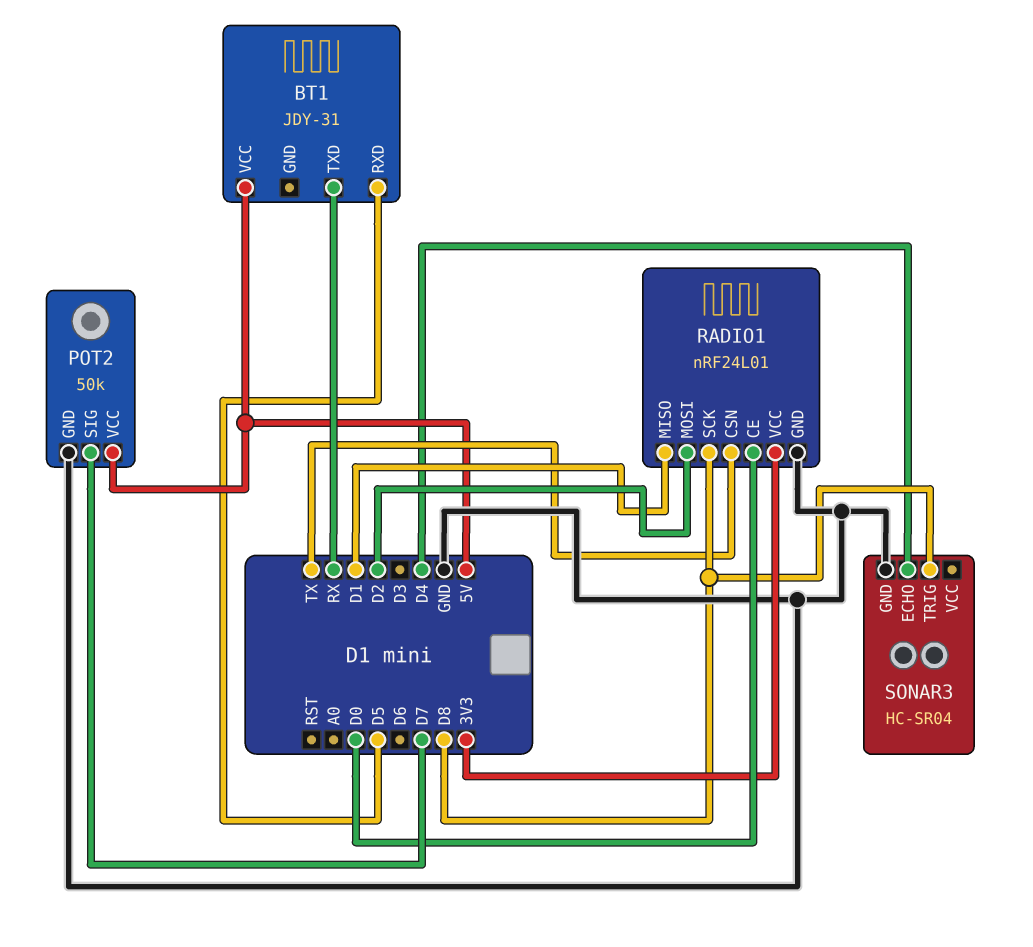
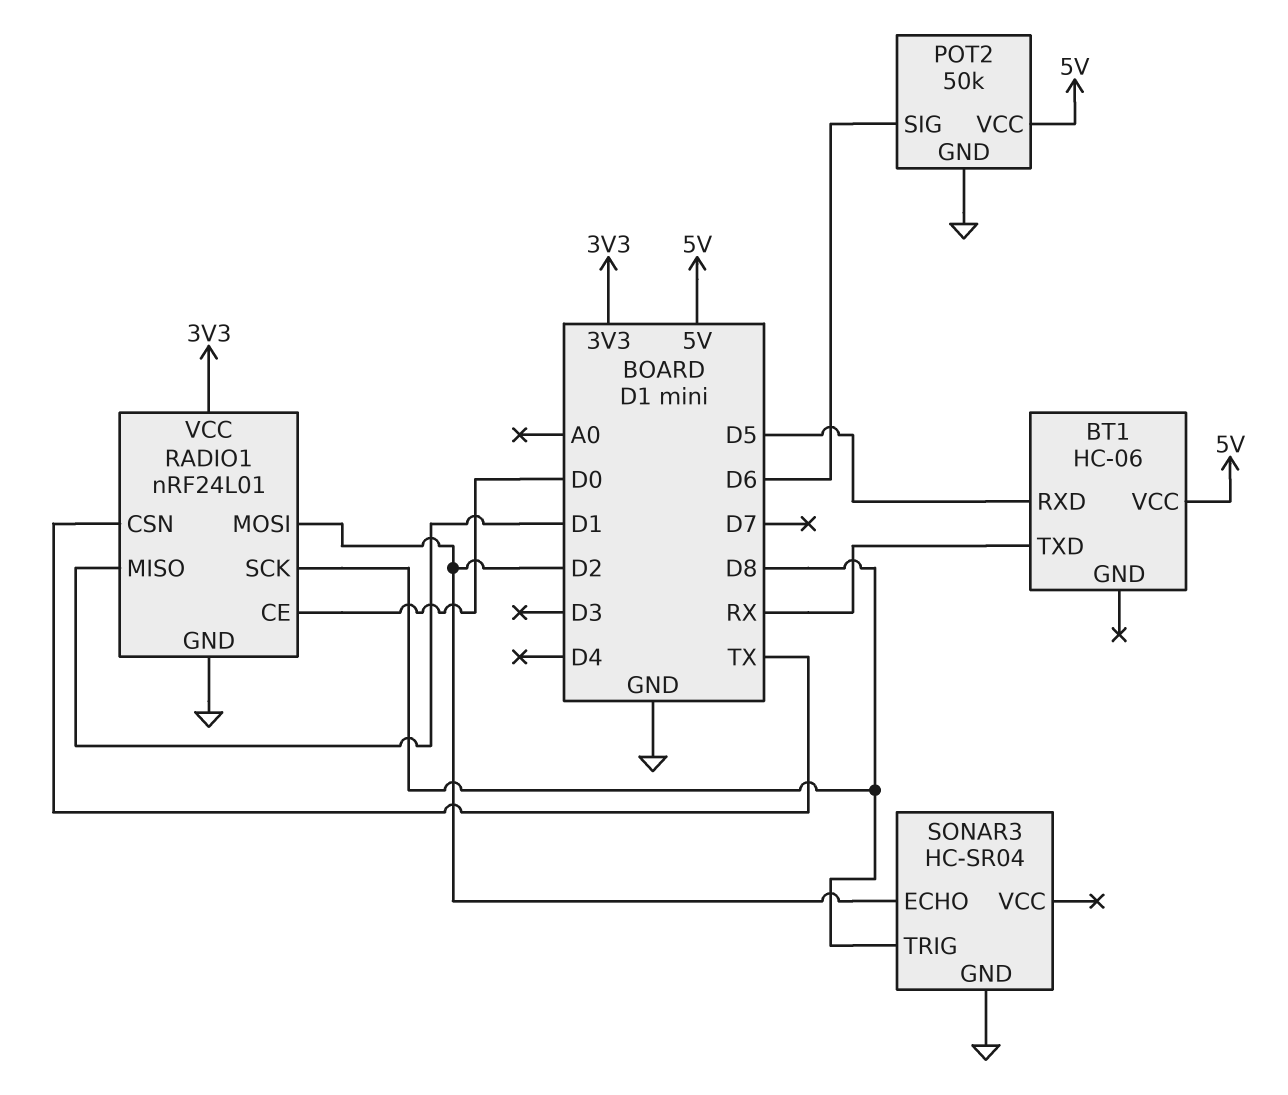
BT1: JDY-31 -> HC-06
POT2 pin SIG: D7 -> D6
SONAR3 pin ECHO: D4 -> D2

